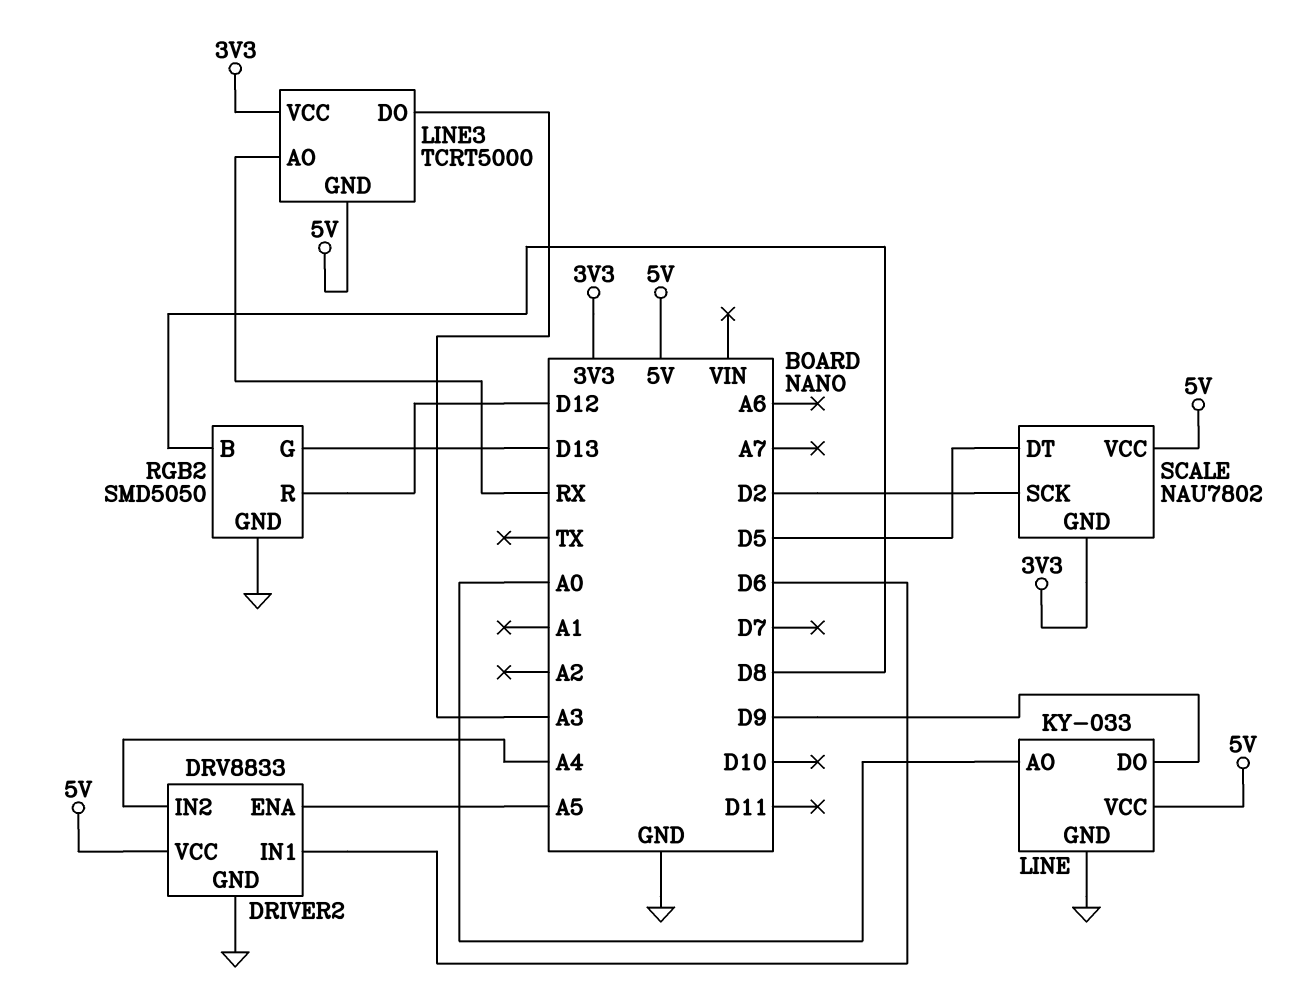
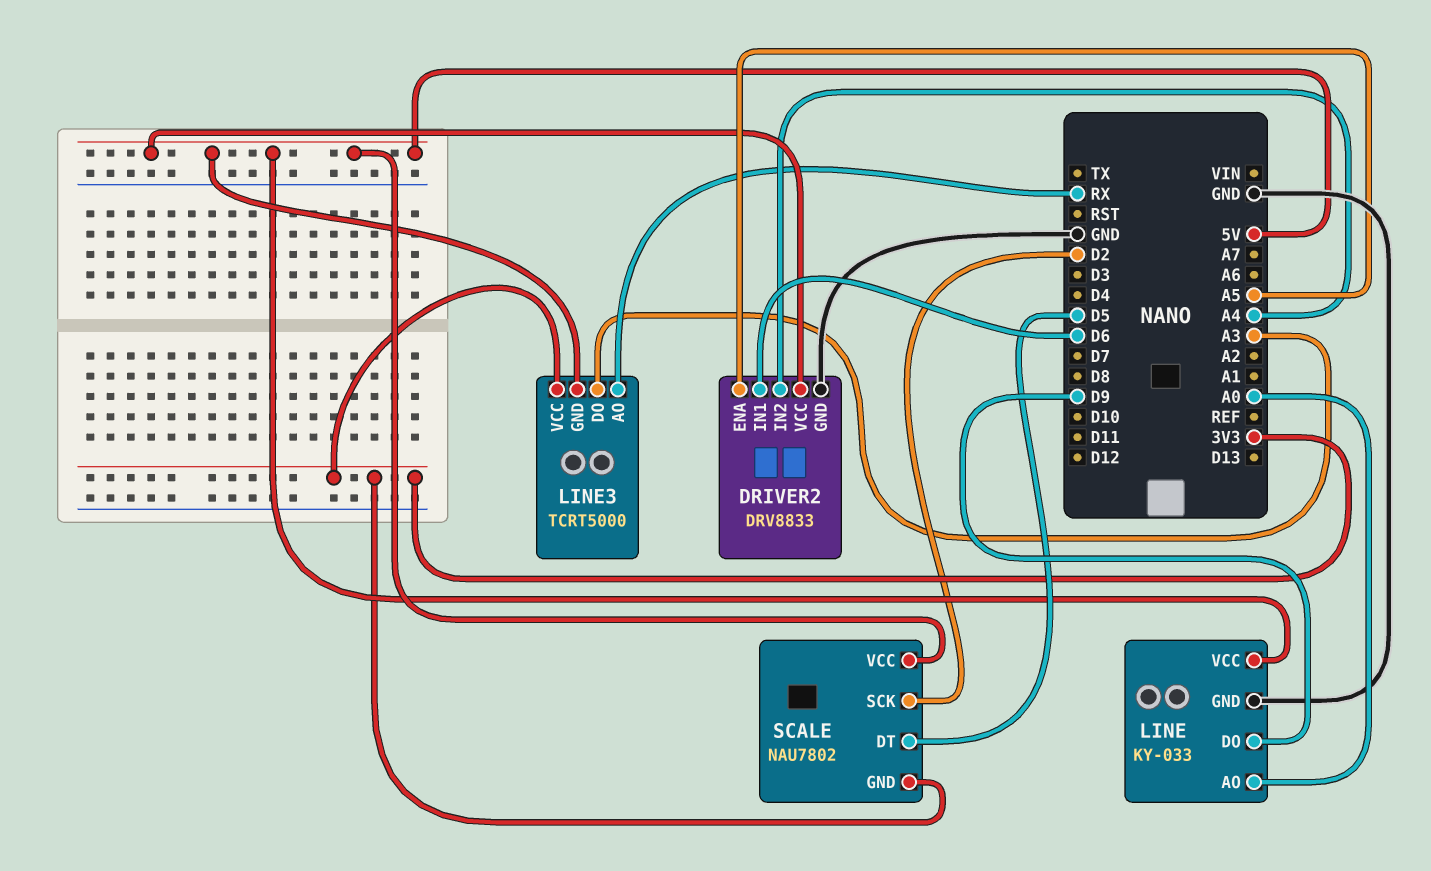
RGB2: SMD5050 -> none
RGB2 pin B: D8 -> none
RGB2 pin G: D13 -> none
RGB2 pin GND: GND -> none
RGB2 pin R: D12 -> none

